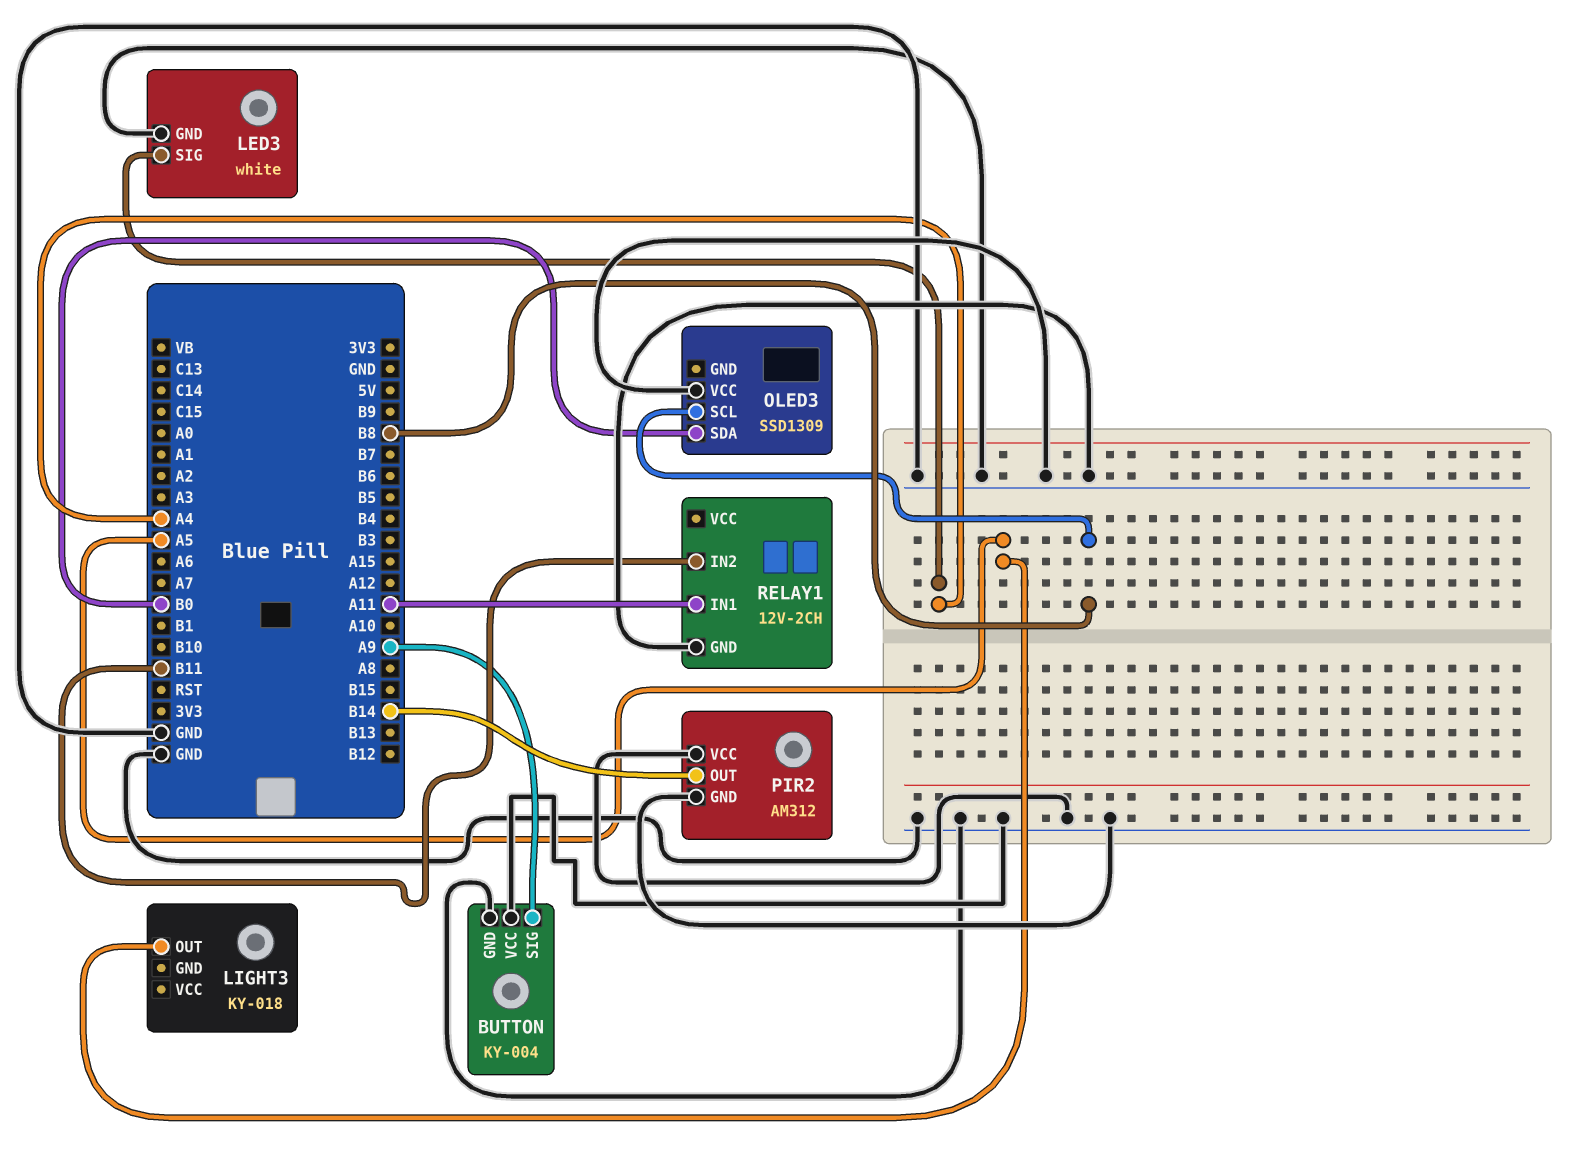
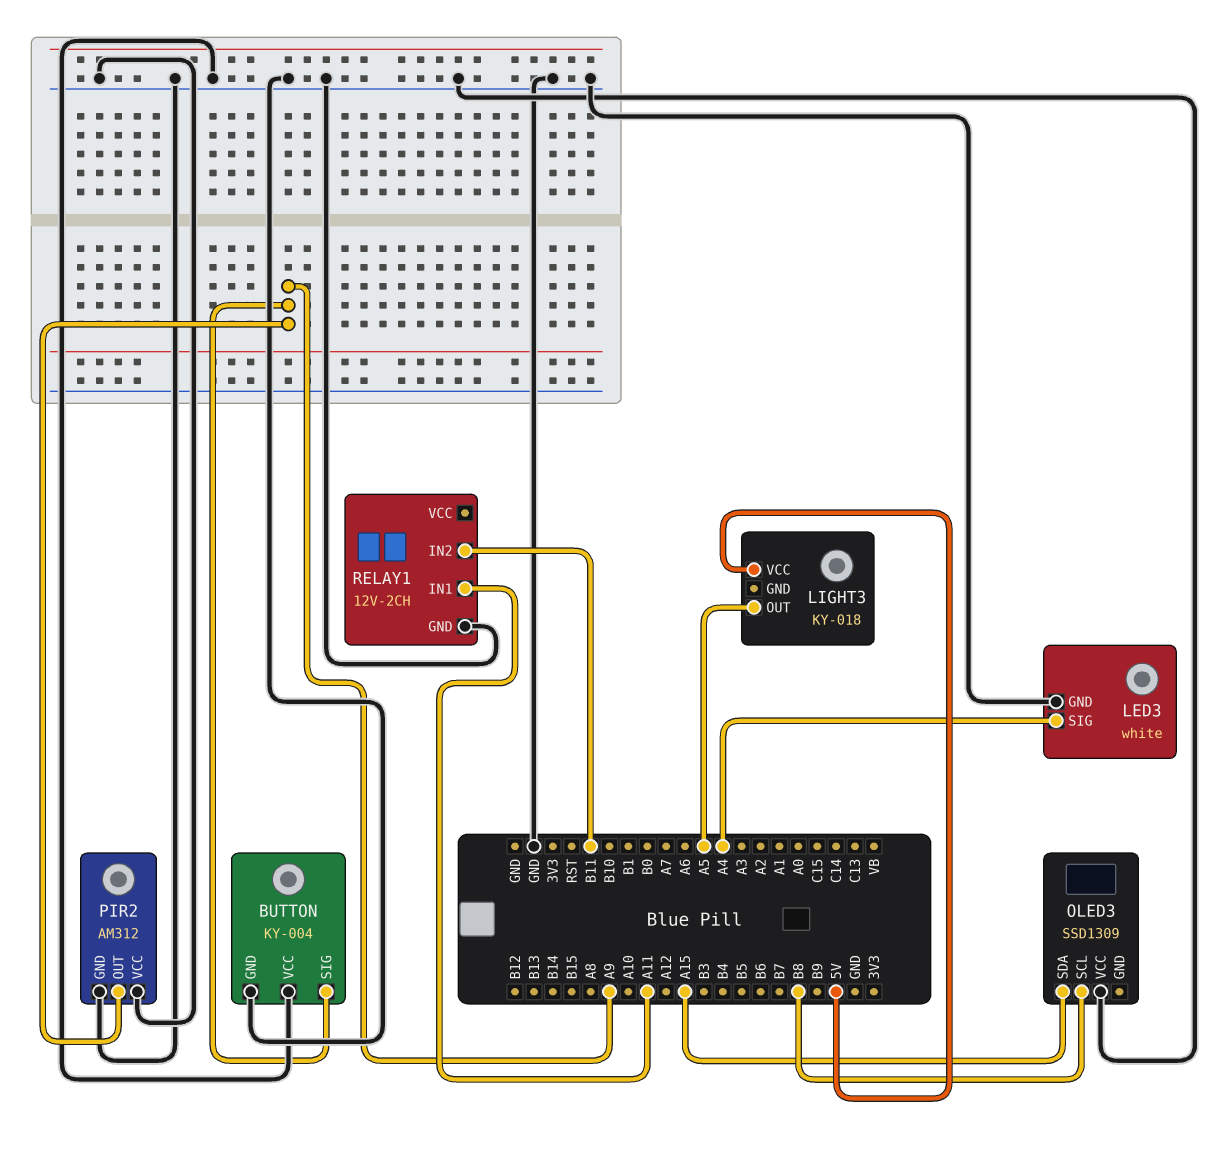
LIGHT3 pin VCC: none -> 5V
OLED3 pin SDA: B0 -> A15
PIR2 pin OUT: B14 -> A9

